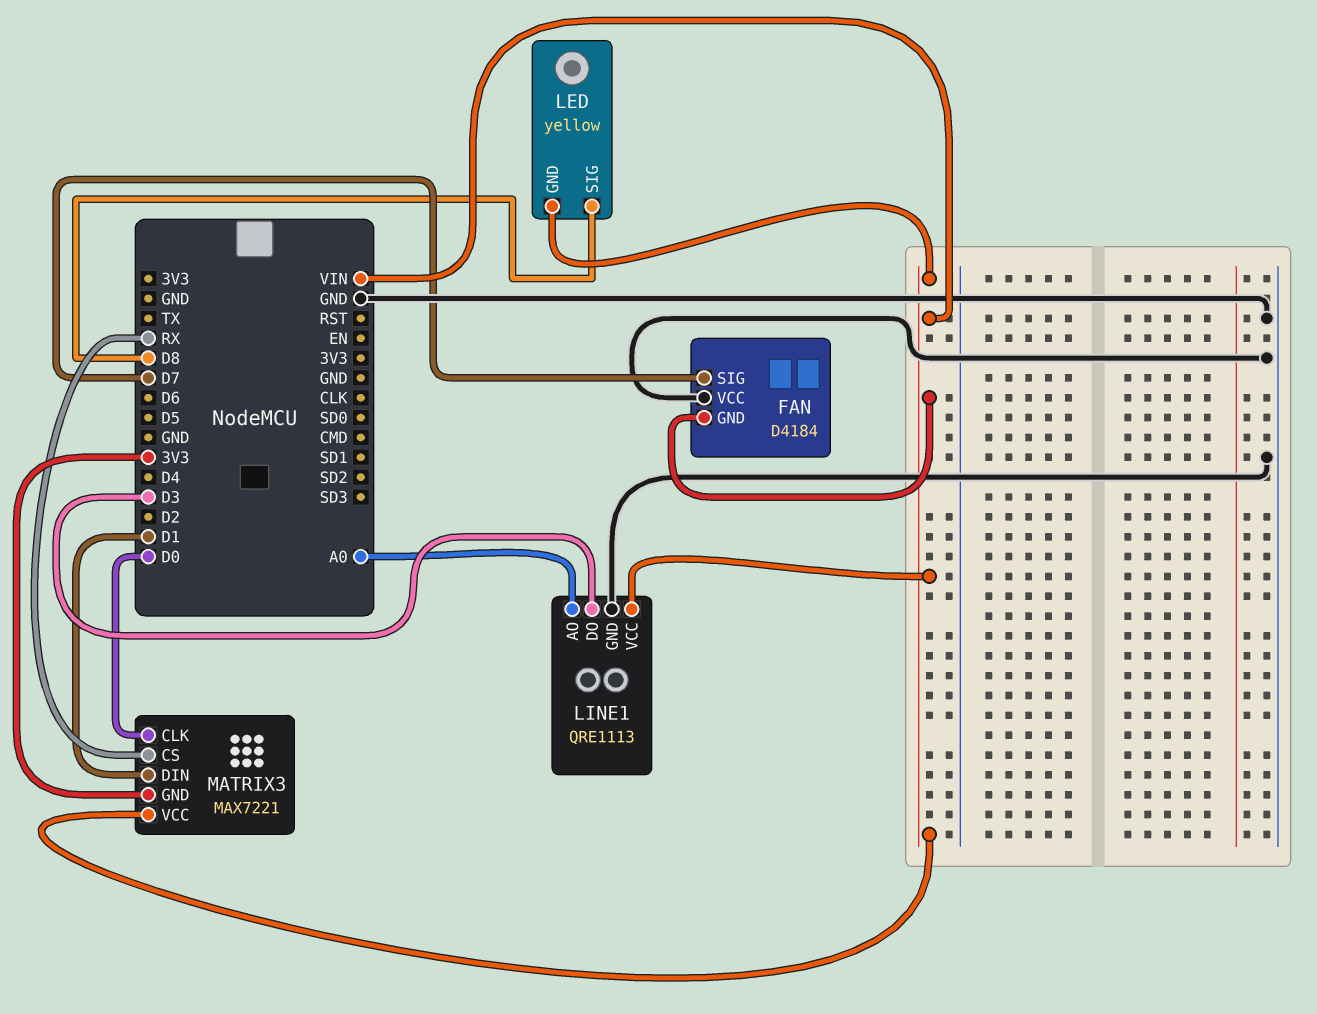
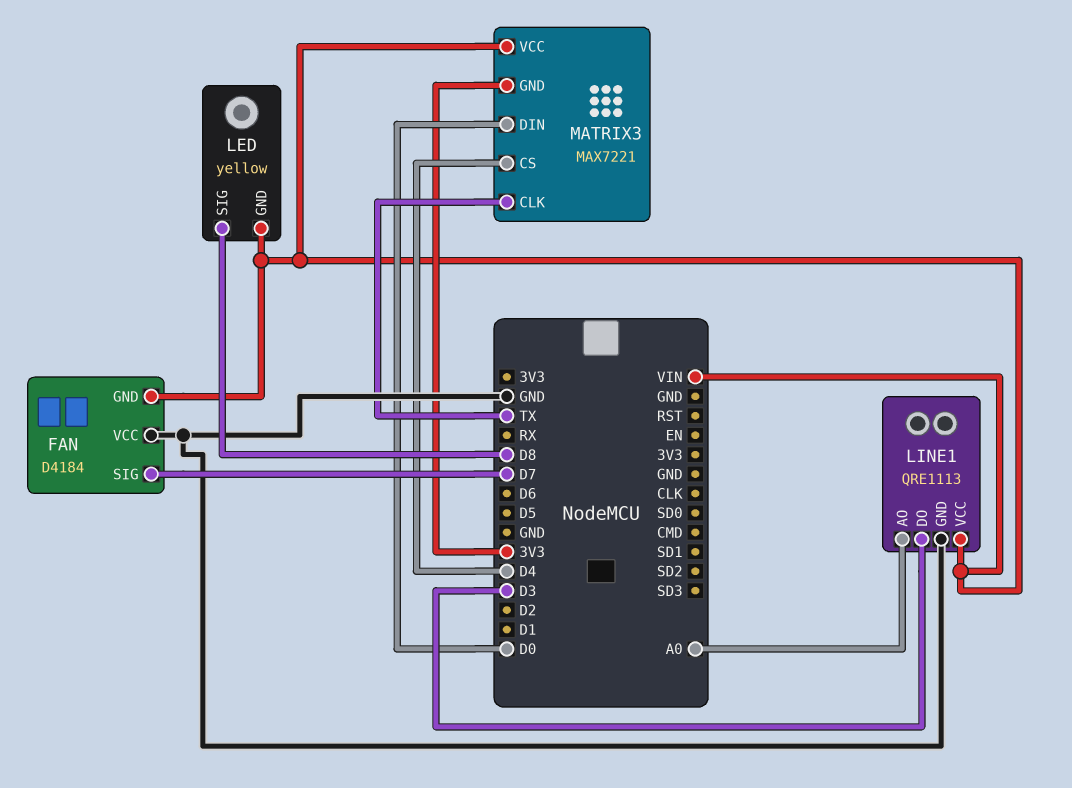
MATRIX3 pin CLK: D0 -> TX
MATRIX3 pin CS: RX -> D4
MATRIX3 pin DIN: D1 -> D0

